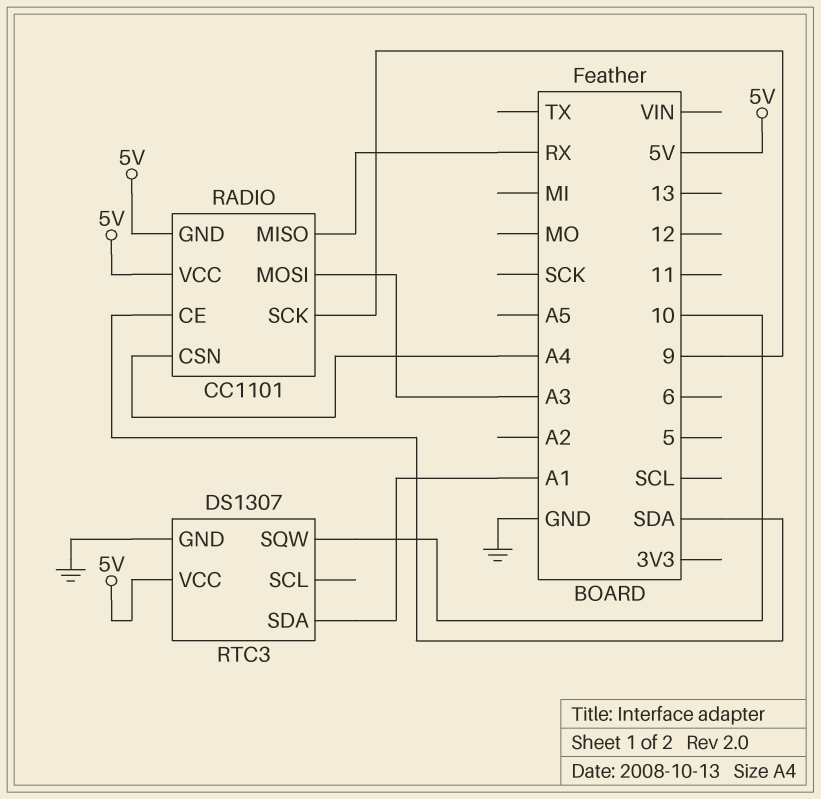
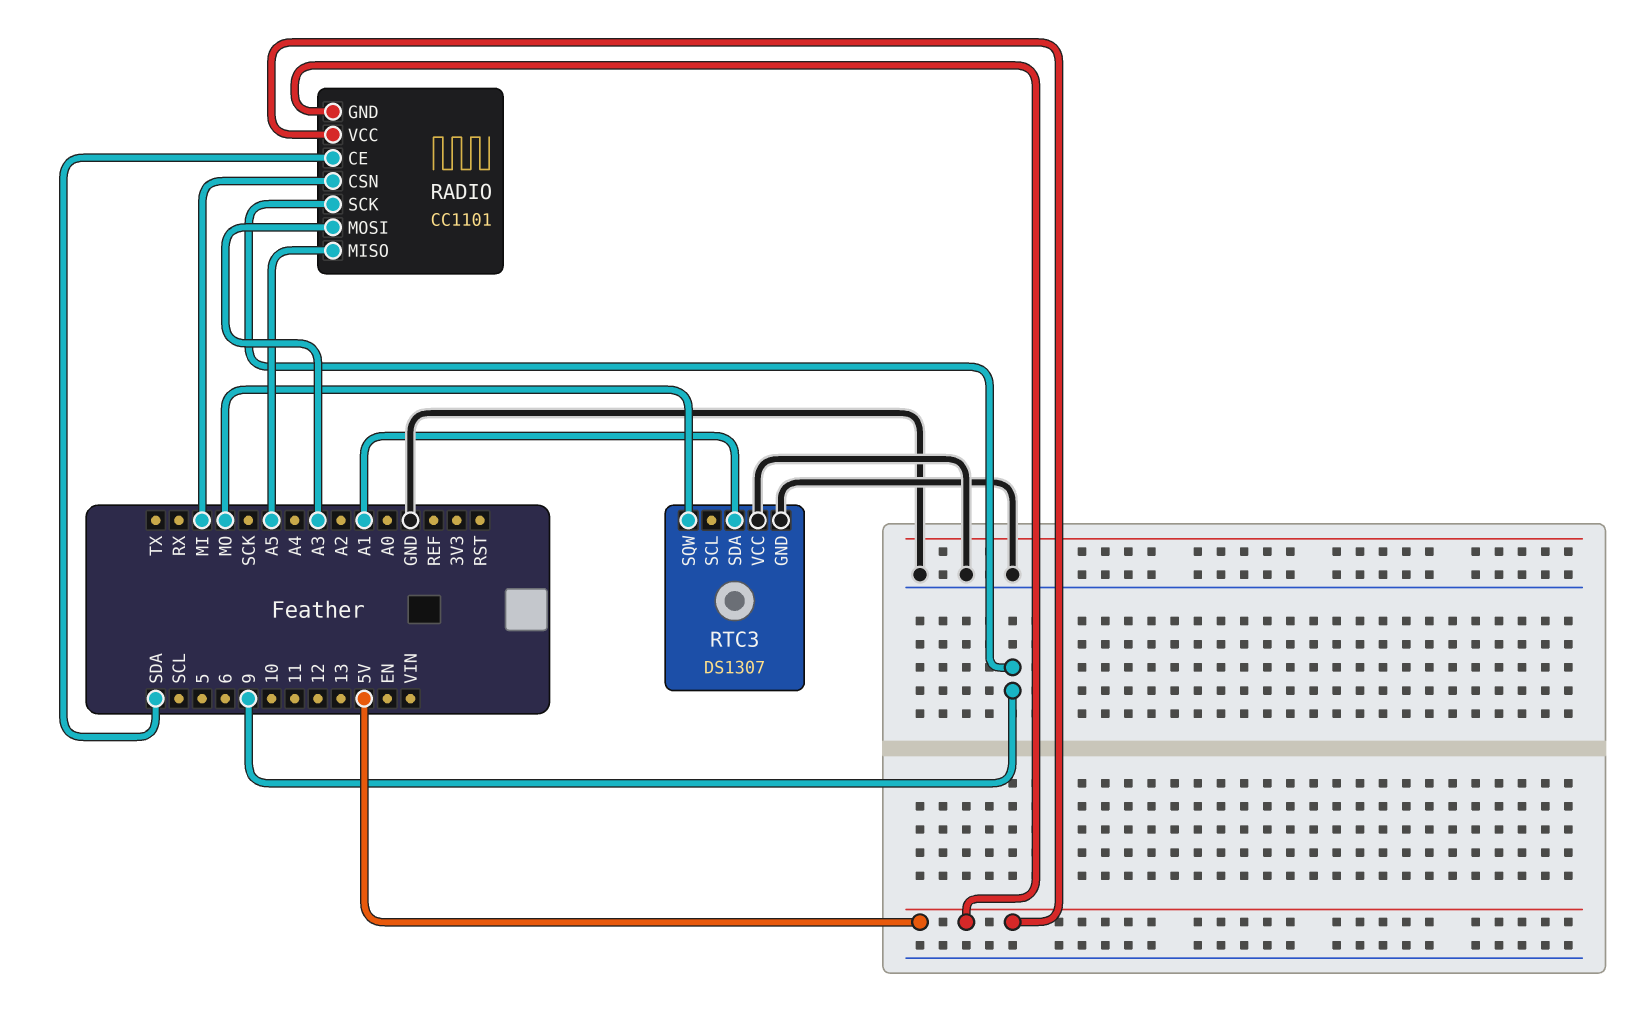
RADIO pin CSN: A4 -> MI
RADIO pin MISO: RX -> A5
RTC3 pin SQW: 10 -> MO
RTC3 pin VCC: 5V -> GND

